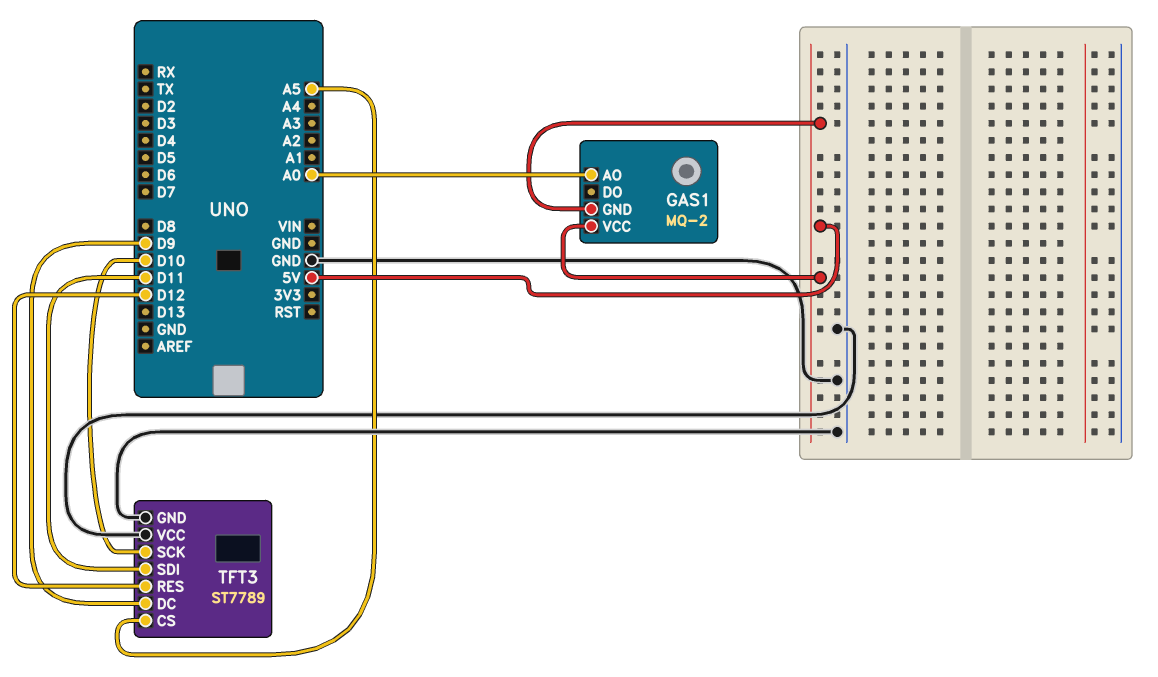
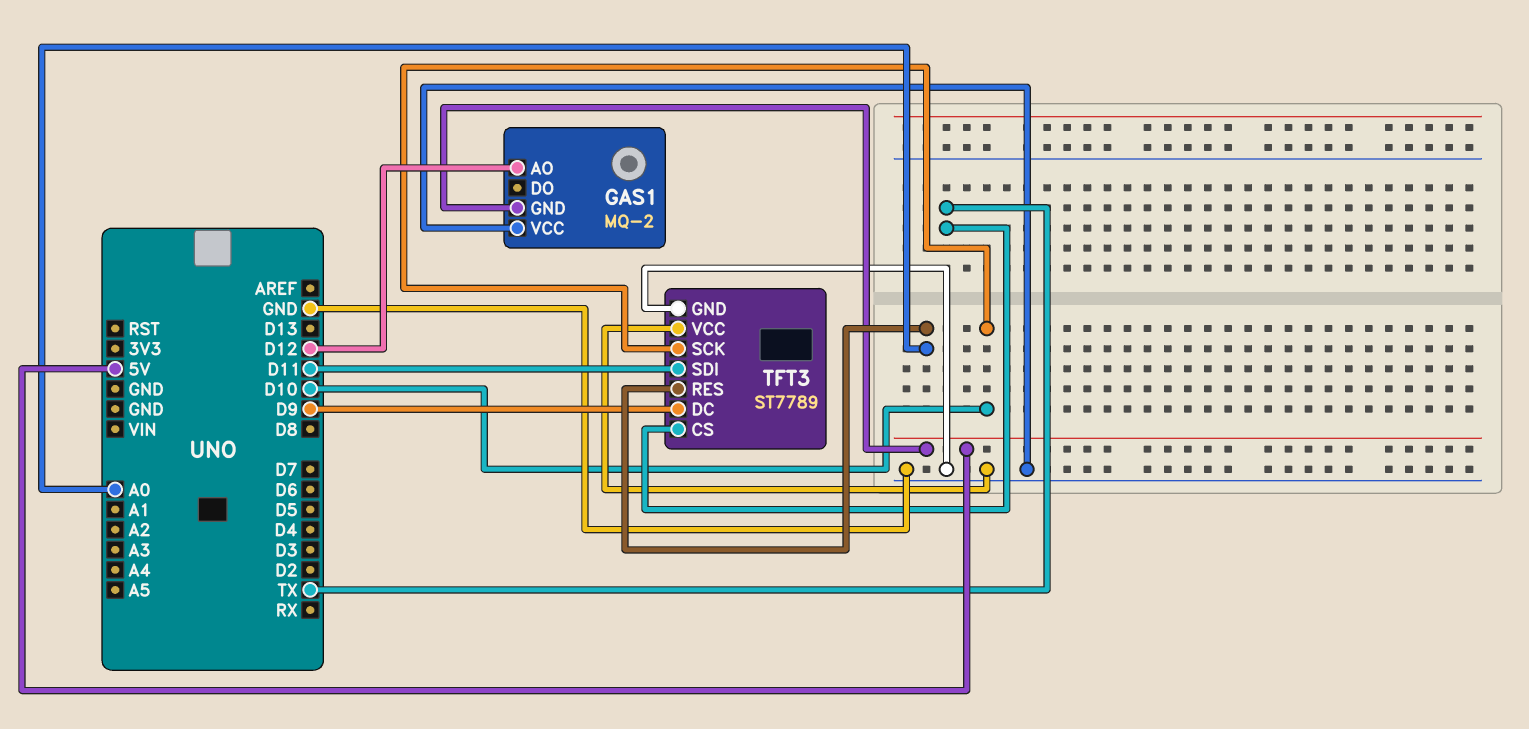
GAS1 pin AO: A0 -> D12
GAS1 pin VCC: 5V -> GND
TFT3 pin CS: A5 -> TX
TFT3 pin RES: D12 -> A0

